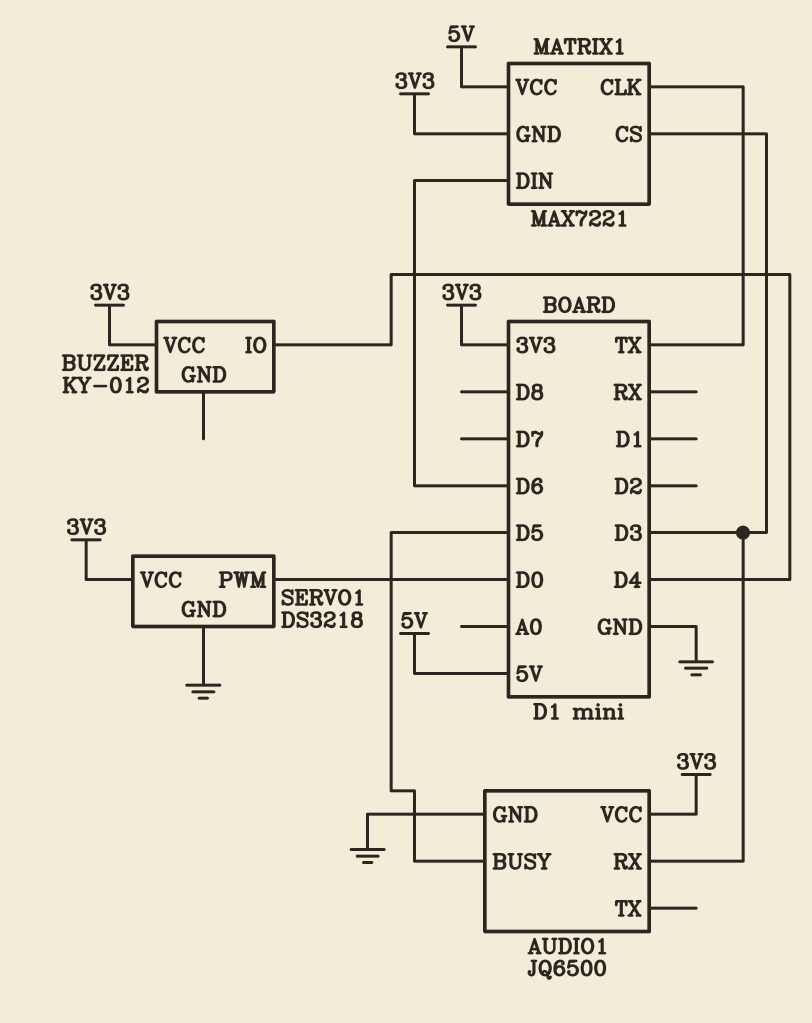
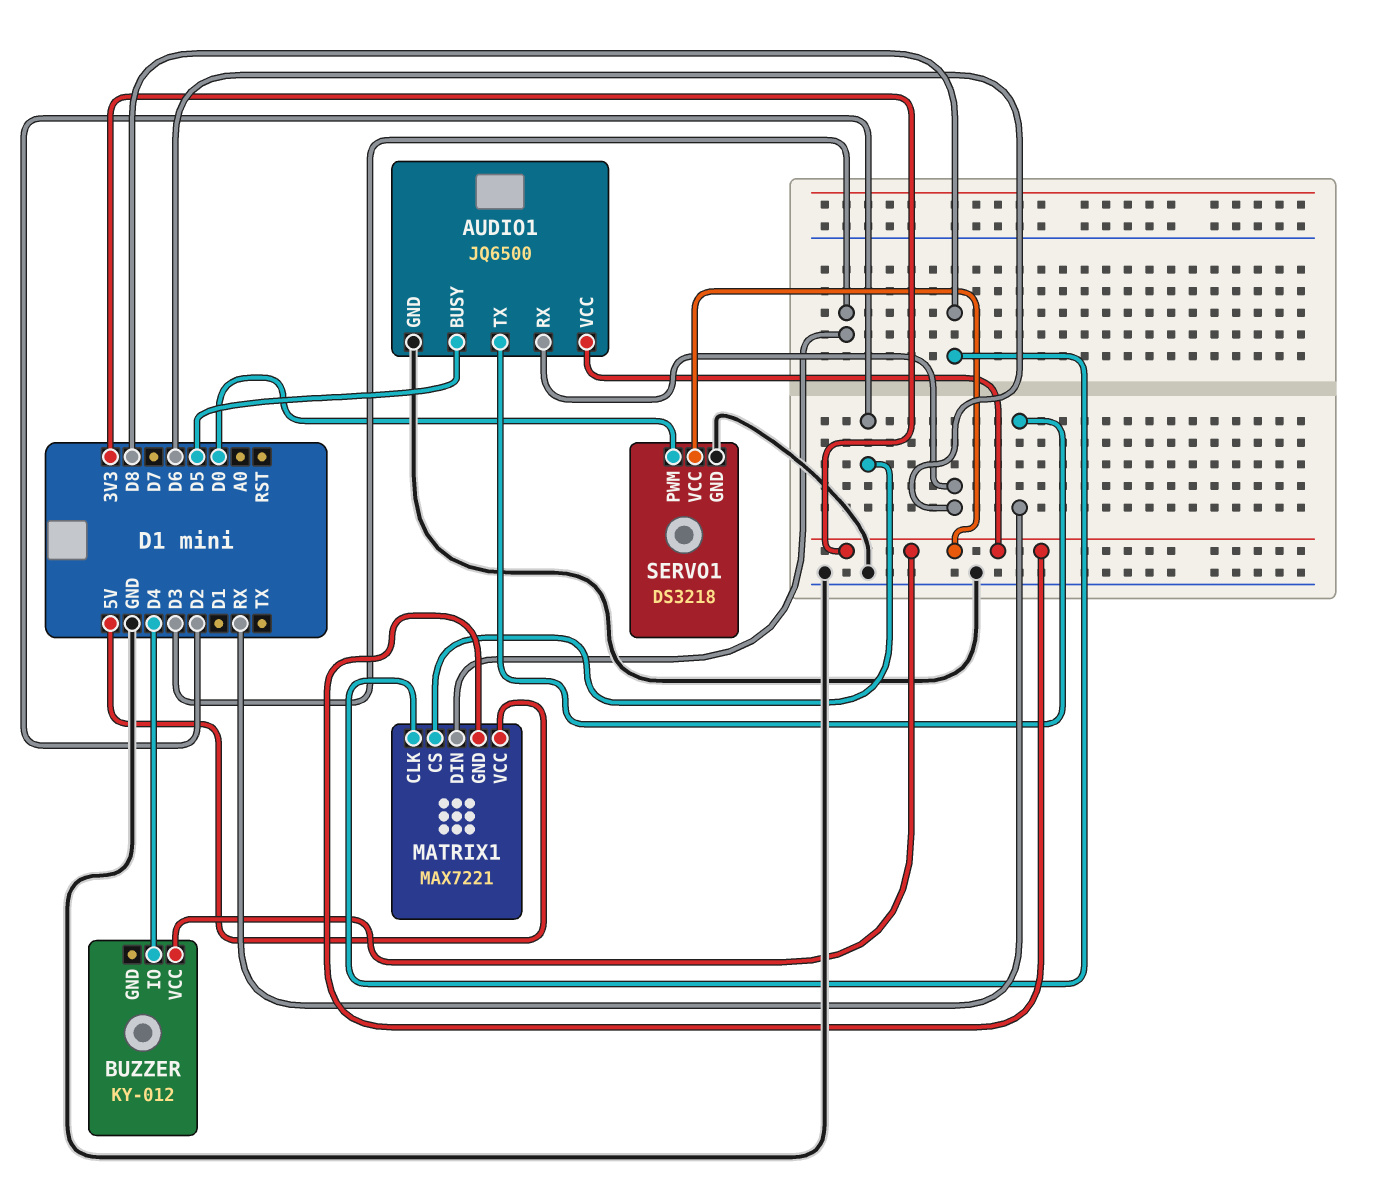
AUDIO1 pin RX: D3 -> D6
AUDIO1 pin TX: none -> RX
MATRIX1 pin CLK: TX -> D8
MATRIX1 pin CS: D3 -> D2
MATRIX1 pin DIN: D6 -> D3

